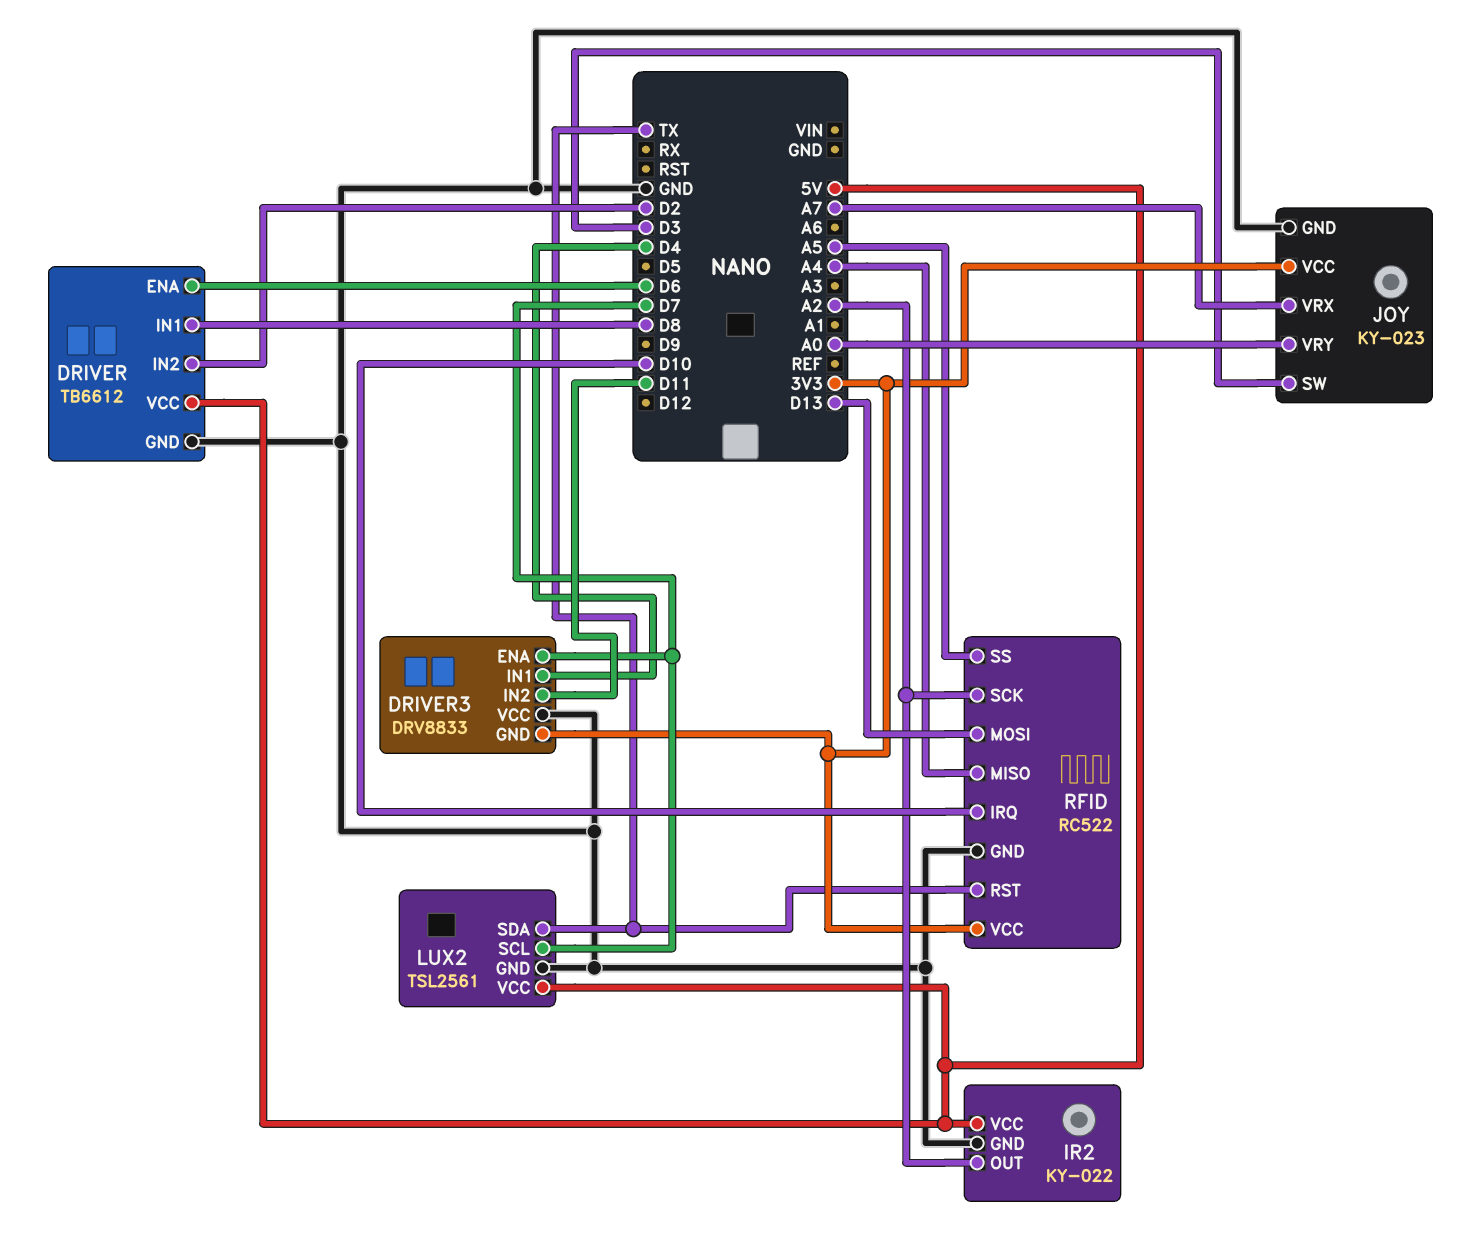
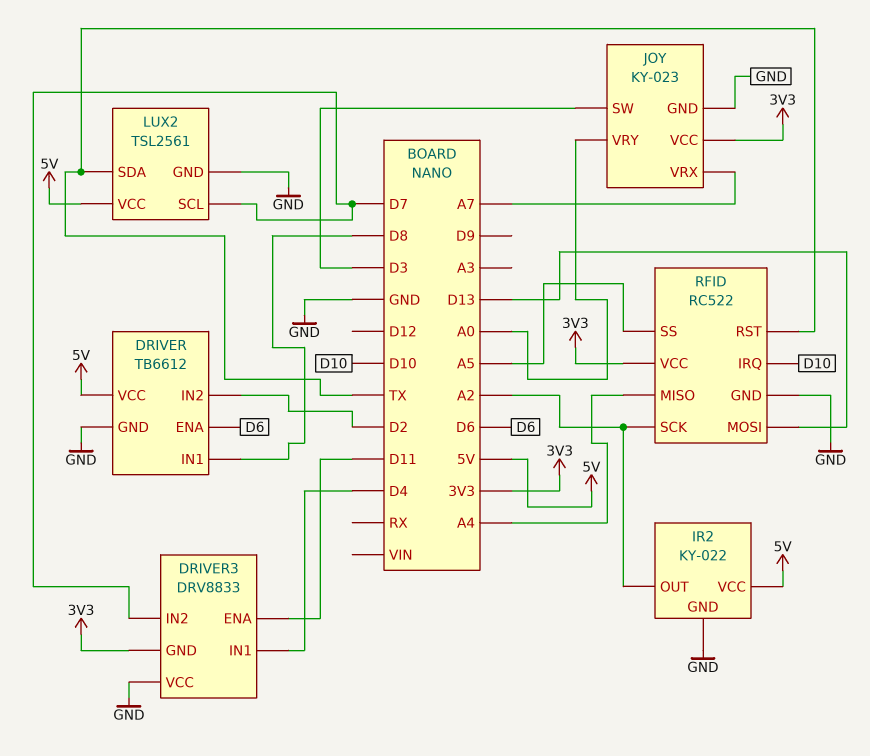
DRIVER3 pin ENA: D7 -> D11
DRIVER3 pin IN2: D11 -> D7

